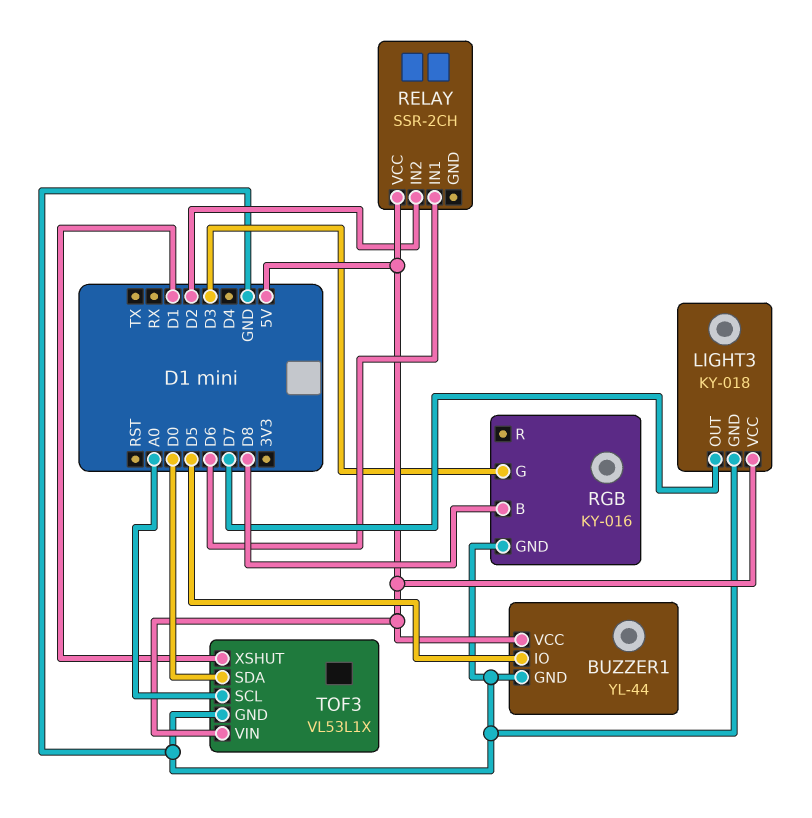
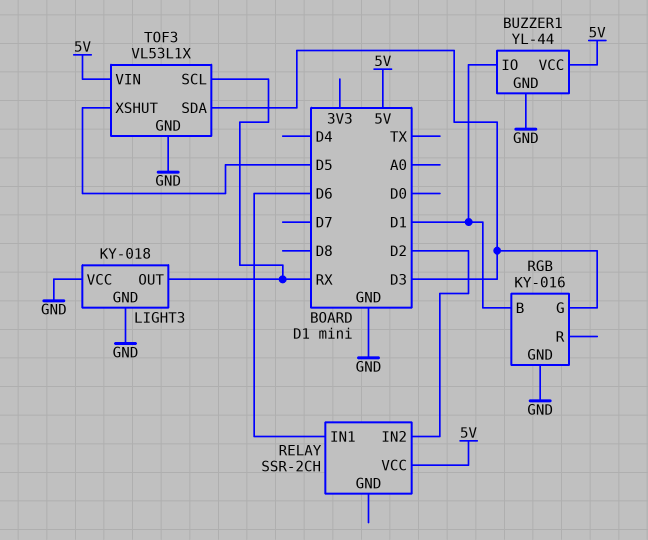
BUZZER1 pin IO: D5 -> D1
LIGHT3 pin OUT: D7 -> RX
LIGHT3 pin VCC: 5V -> GND
RGB pin B: D8 -> D1
TOF3 pin SCL: A0 -> RX
TOF3 pin SDA: D0 -> D3
TOF3 pin XSHUT: D1 -> D5

